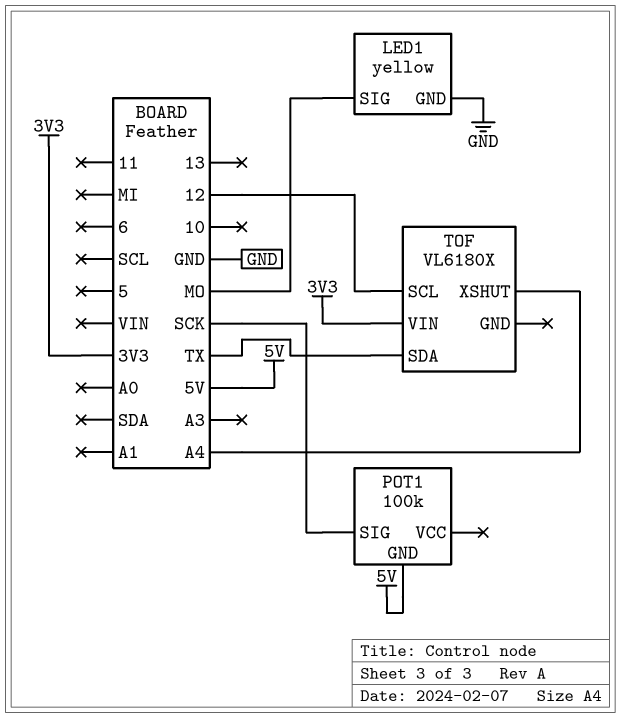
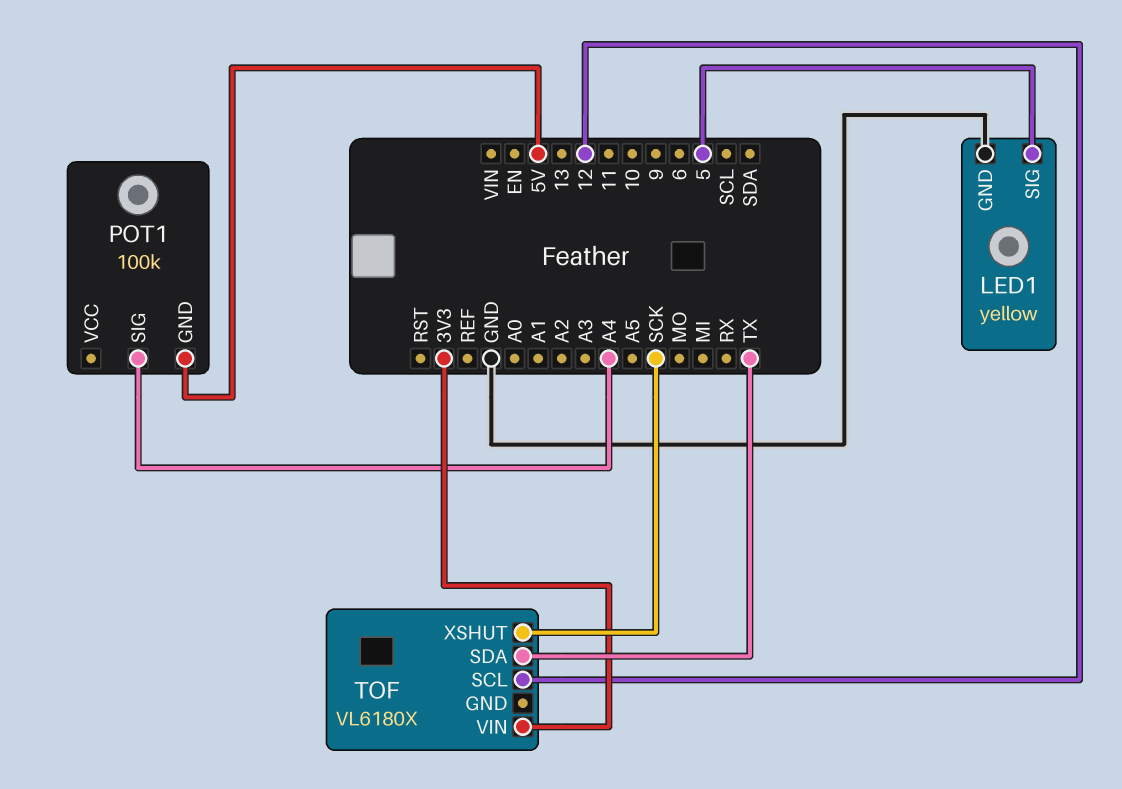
LED1 pin SIG: MO -> 5
POT1 pin SIG: SCK -> A4
TOF pin XSHUT: A4 -> SCK

